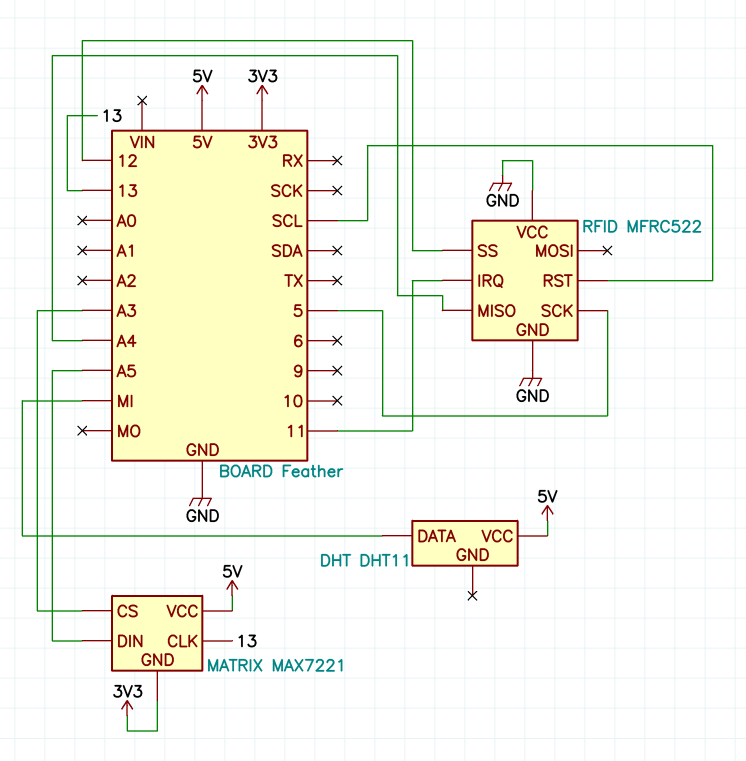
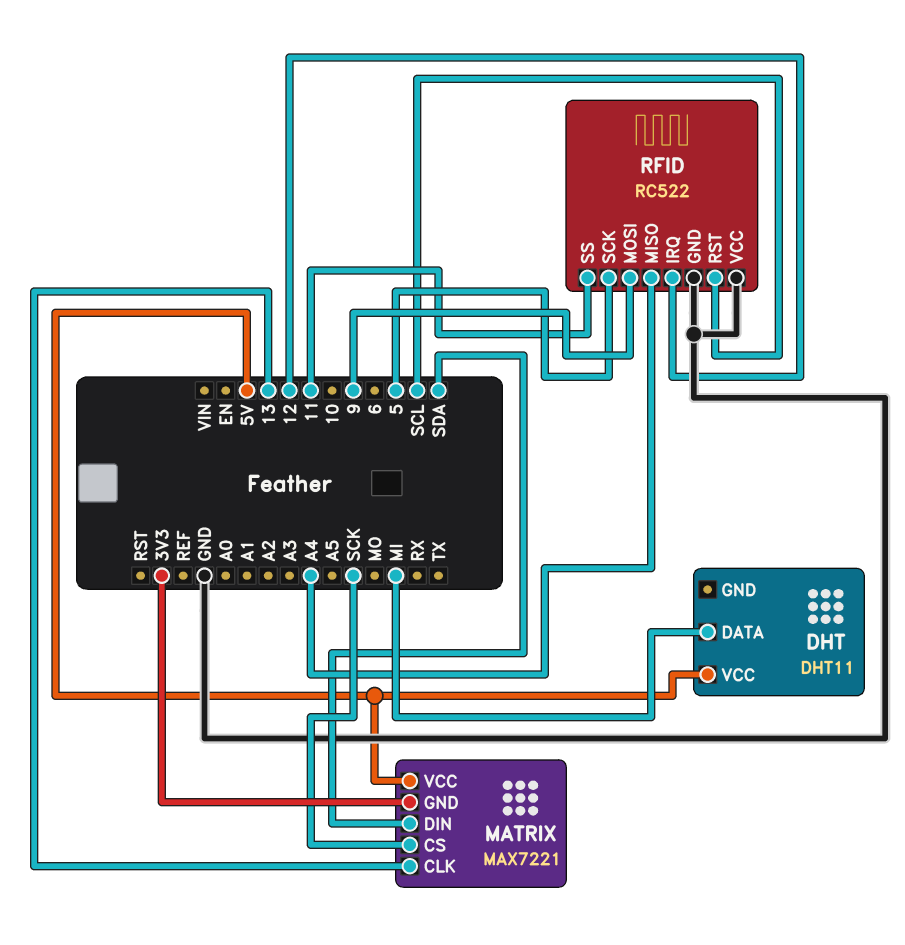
MATRIX pin CS: A3 -> SCK
MATRIX pin DIN: A5 -> SDA
RFID: MFRC522 -> RC522
RFID pin IRQ: 11 -> 12
RFID pin MOSI: none -> 9
RFID pin SS: 12 -> 11

